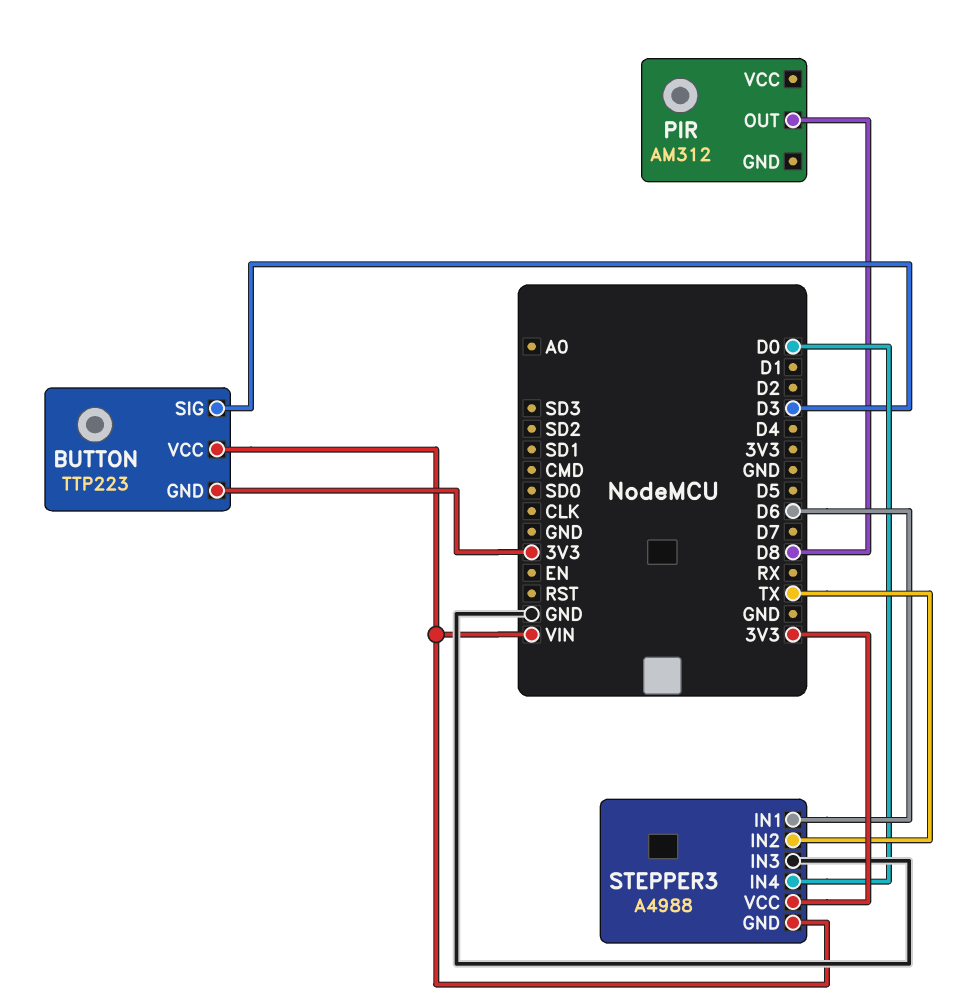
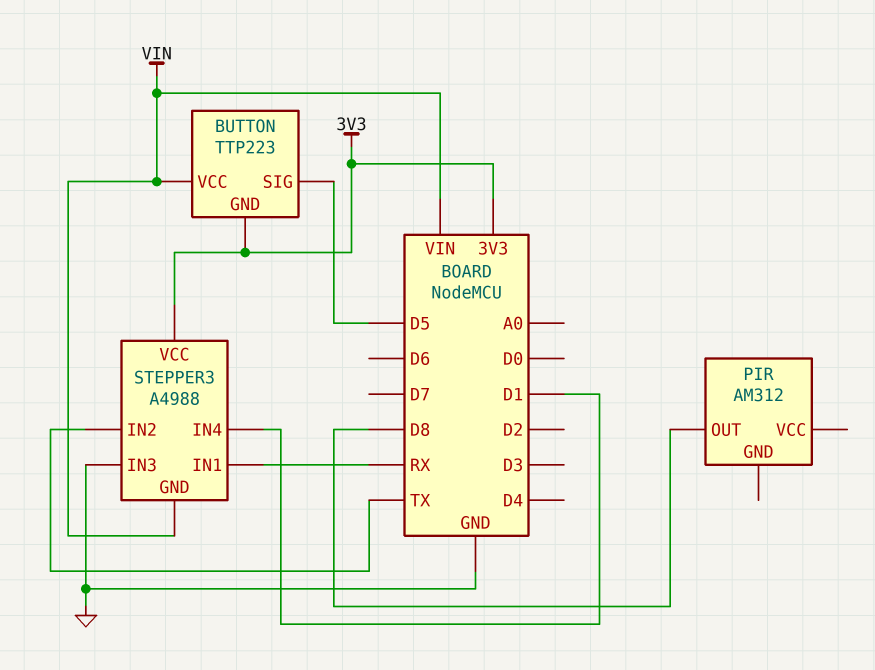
BUTTON pin SIG: D3 -> D5
STEPPER3 pin IN1: D6 -> RX
STEPPER3 pin IN4: D0 -> D1

